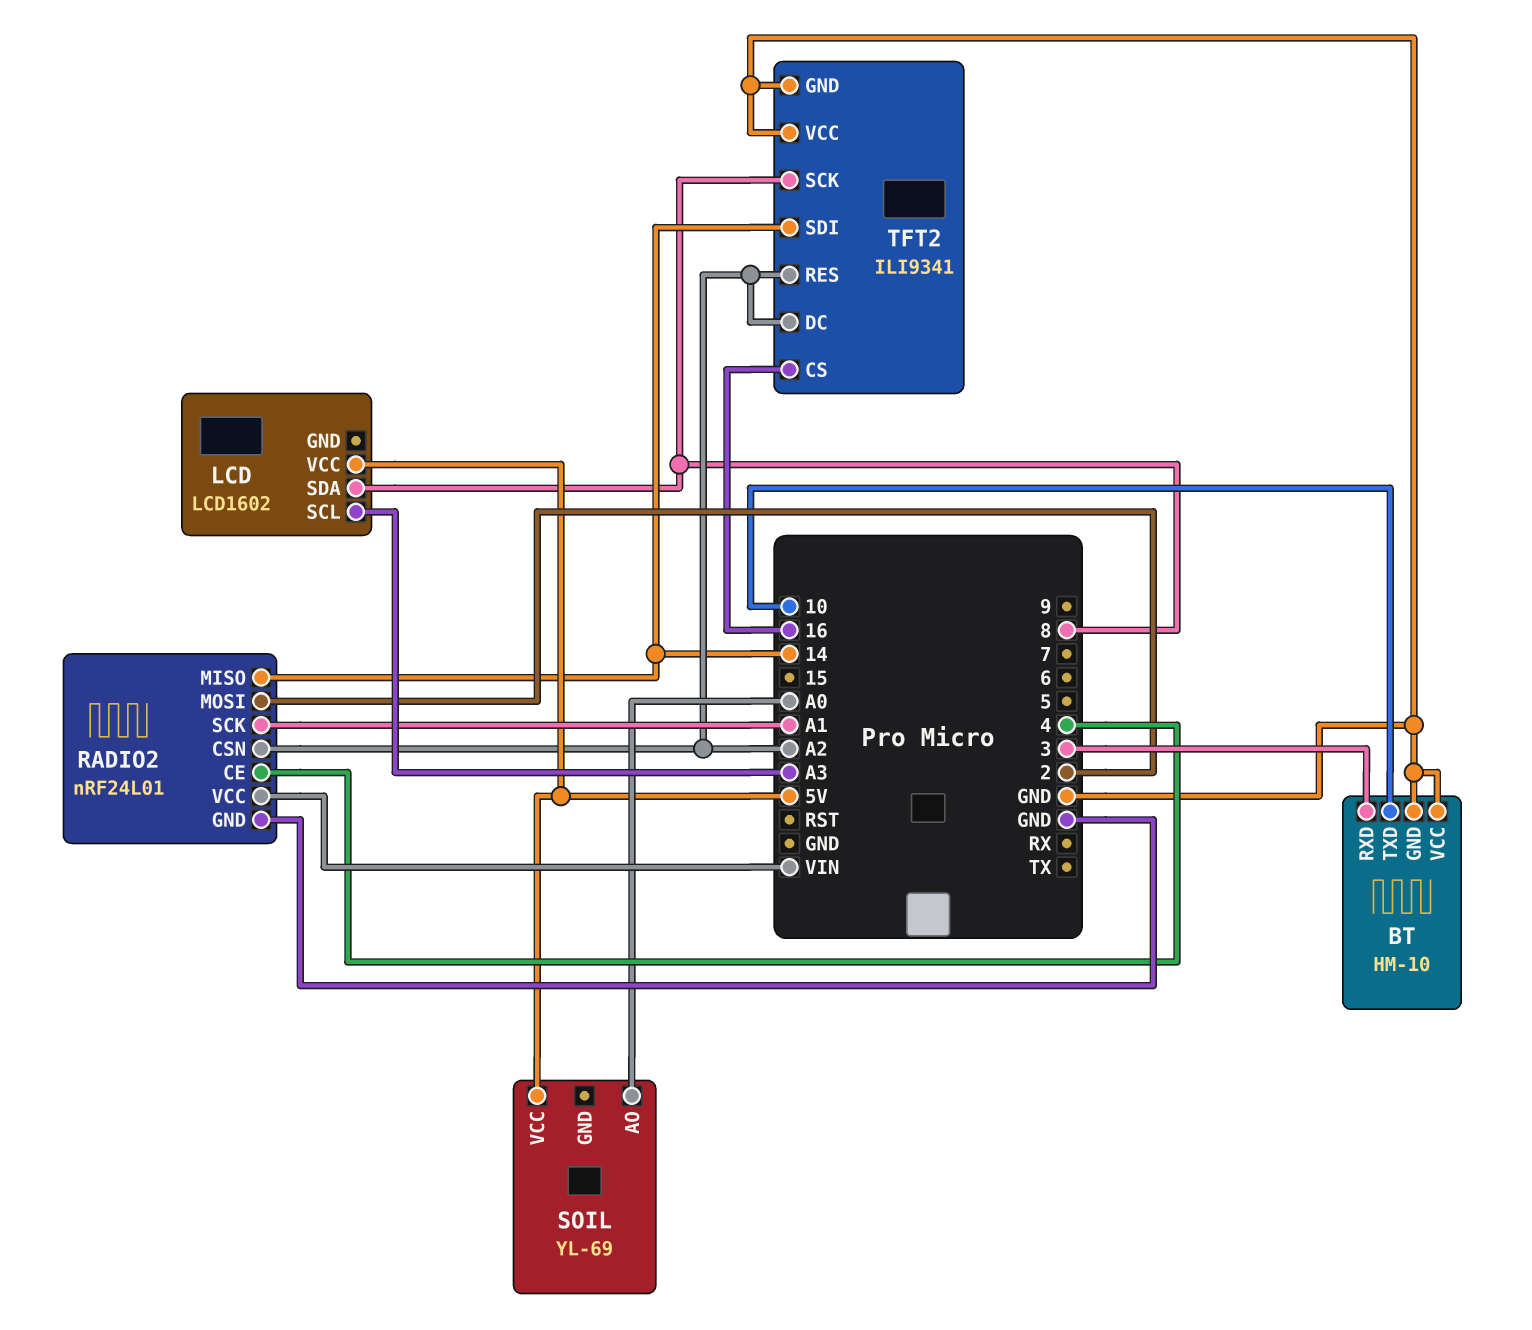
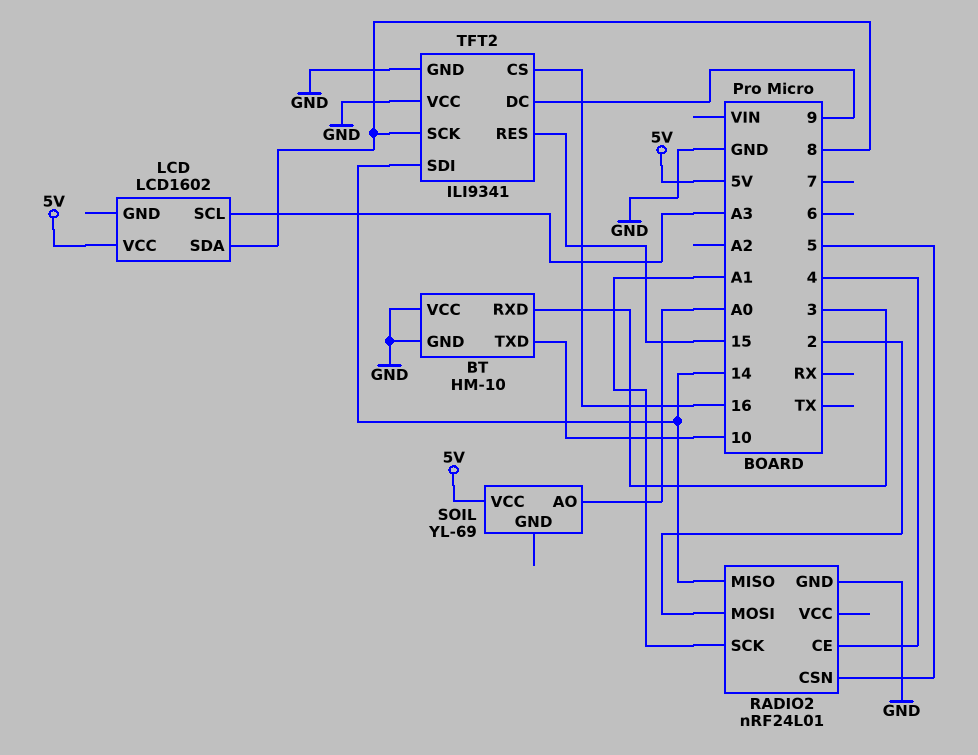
RADIO2 pin CSN: A2 -> 5
RADIO2 pin VCC: VIN -> none
TFT2 pin DC: A2 -> 9
TFT2 pin RES: A2 -> 15

